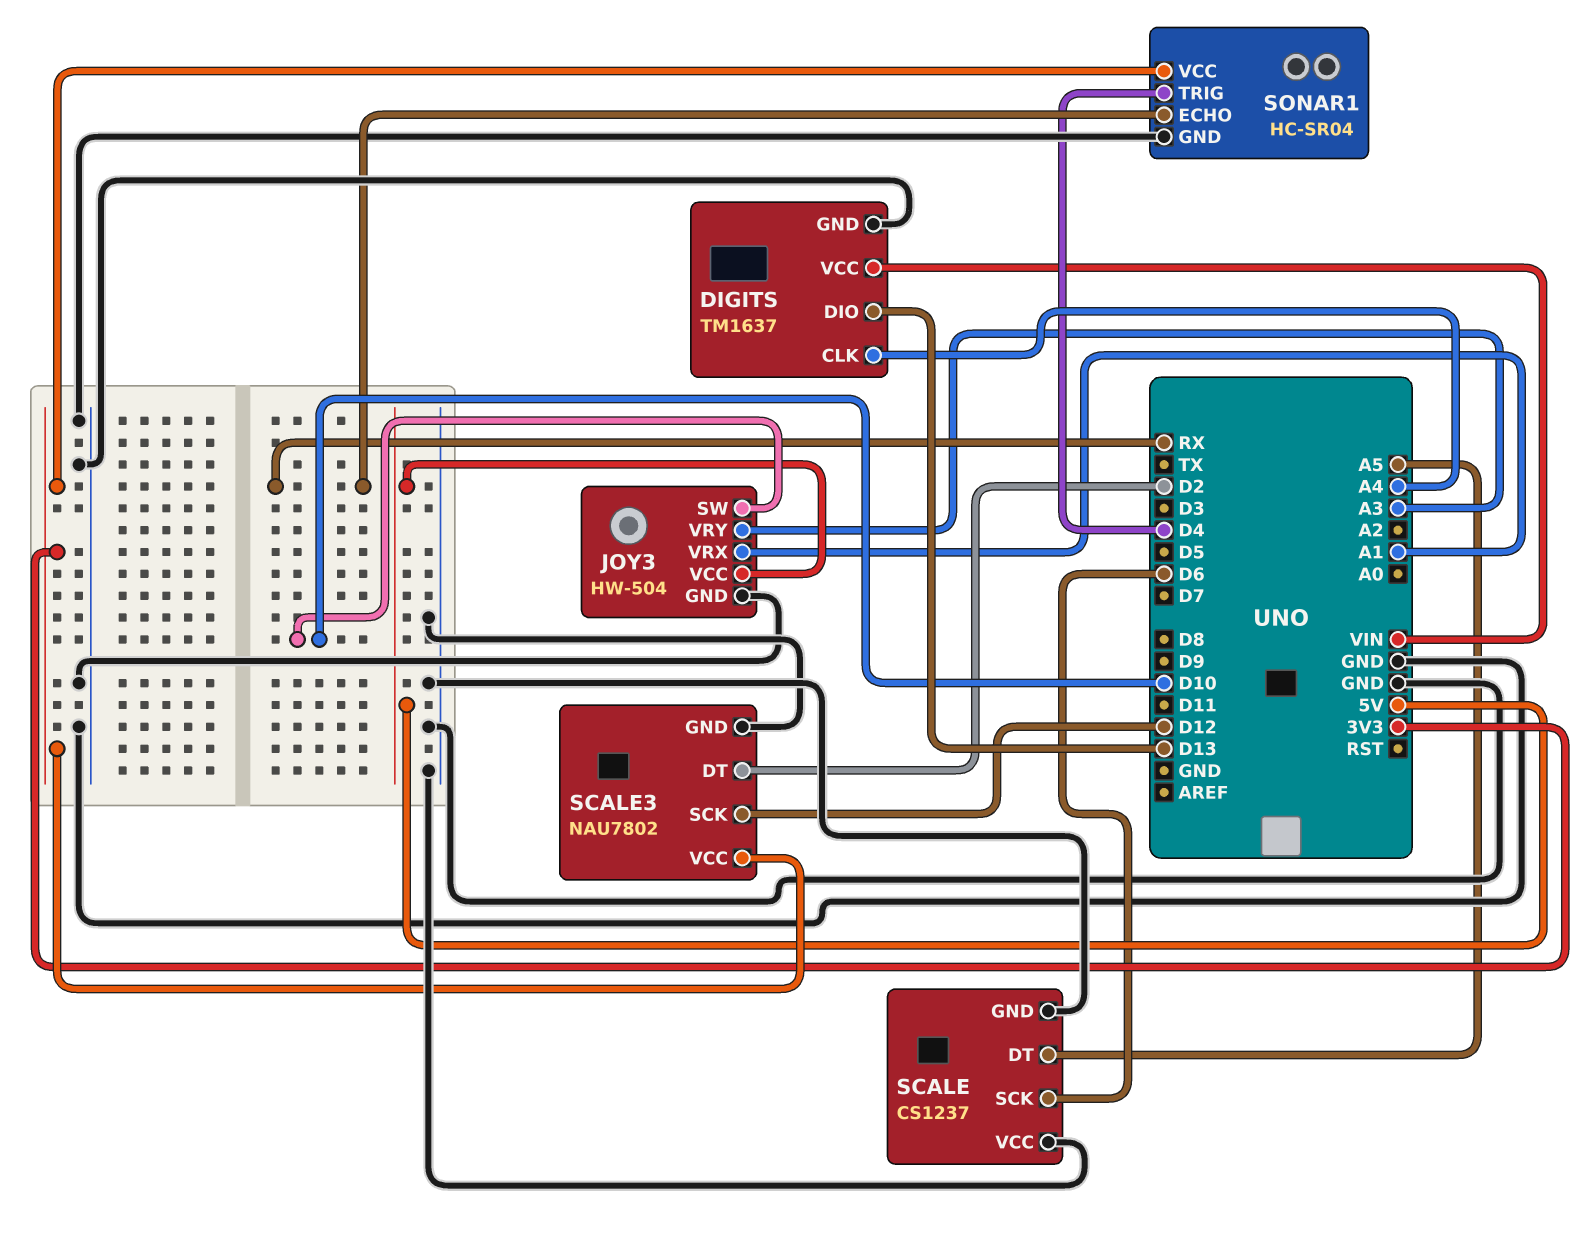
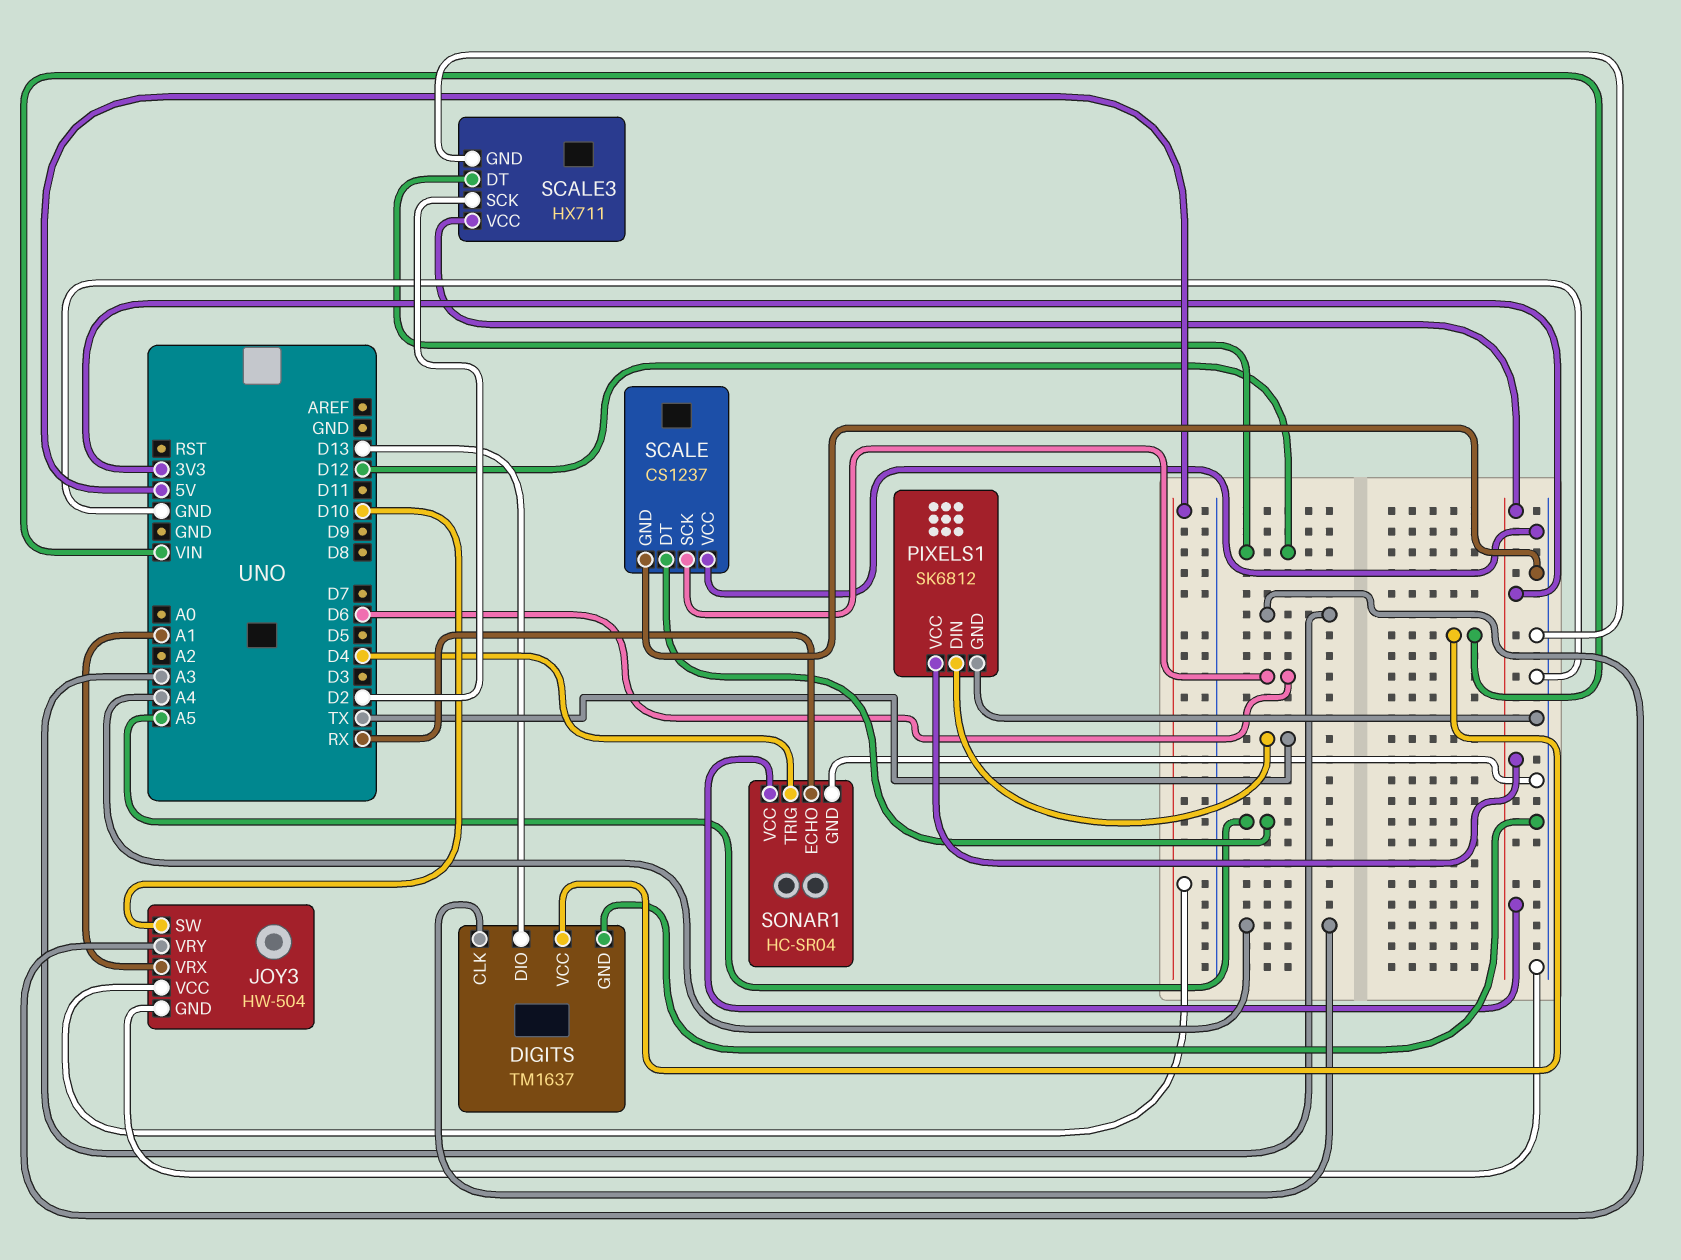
PIXELS1: none -> SK6812
PIXELS1 pin DIN: none -> TX
PIXELS1 pin GND: none -> GND
PIXELS1 pin VCC: none -> 3V3
SCALE3: NAU7802 -> HX711
SCALE3 pin DT: D2 -> D12
SCALE3 pin SCK: D12 -> D2

